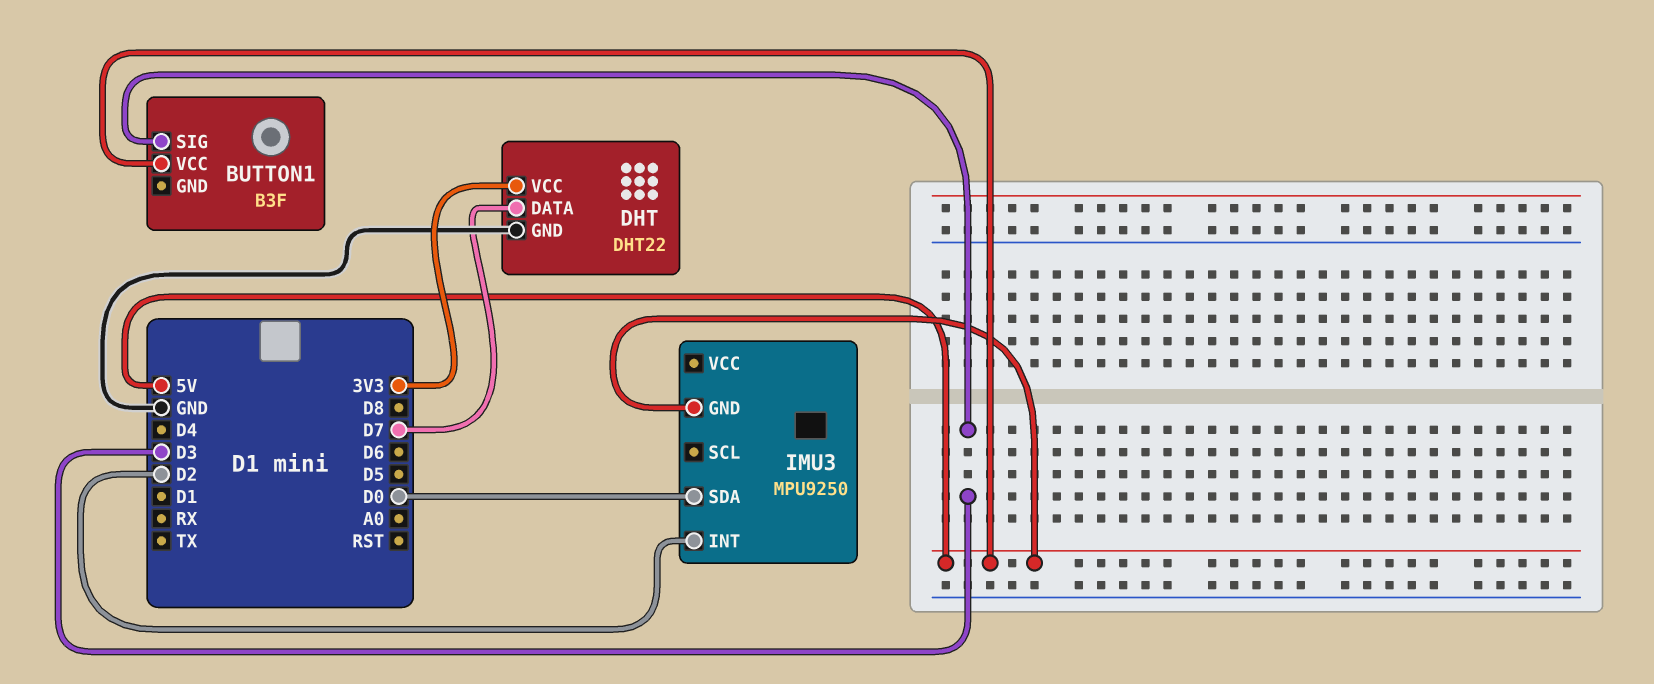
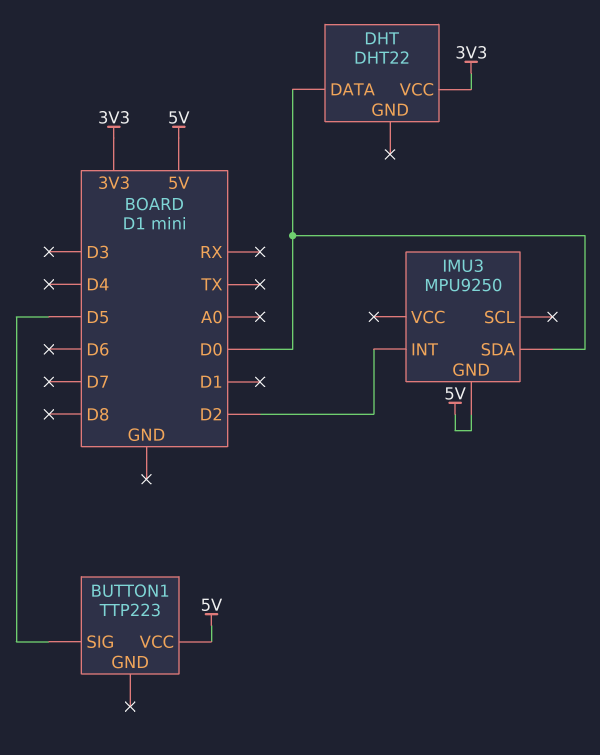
BUTTON1: B3F -> TTP223
BUTTON1 pin SIG: D3 -> D5
DHT pin DATA: D7 -> D0
DHT pin GND: GND -> none

